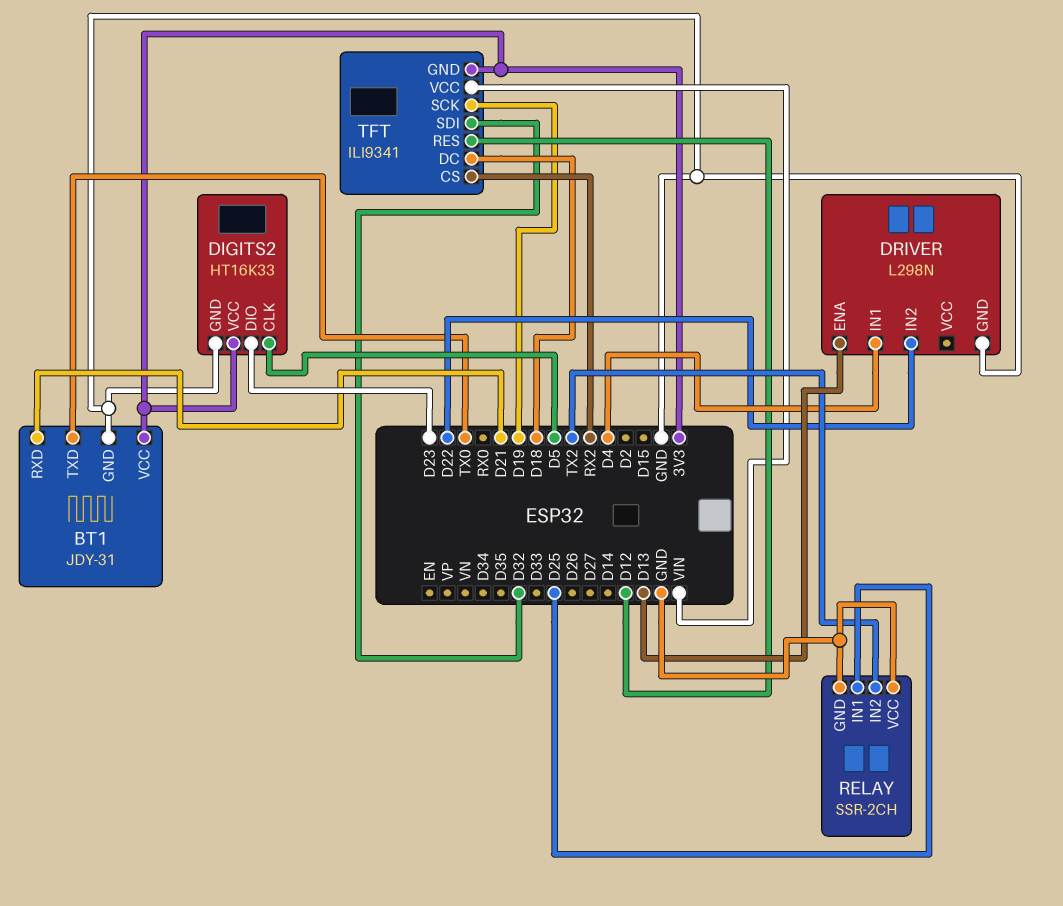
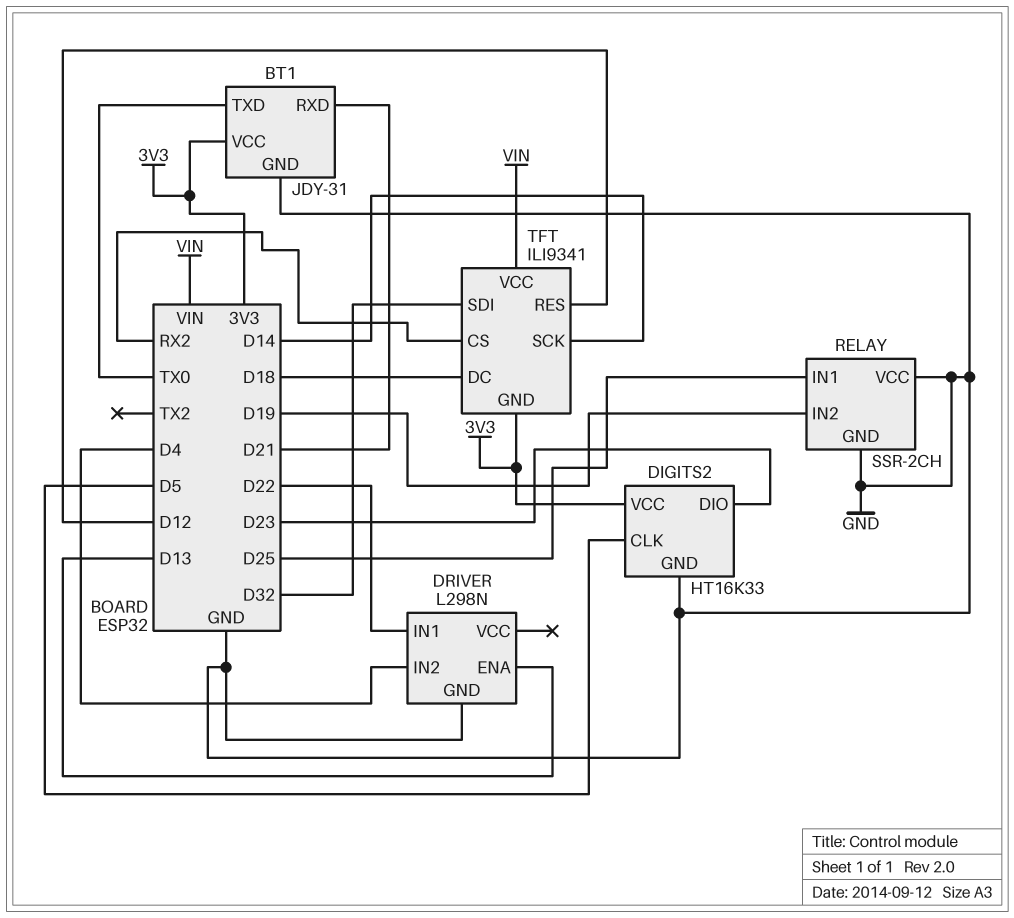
DRIVER pin IN1: D4 -> D22
DRIVER pin IN2: D22 -> D4
RELAY pin IN2: TX2 -> D19
TFT pin SCK: D19 -> D14

